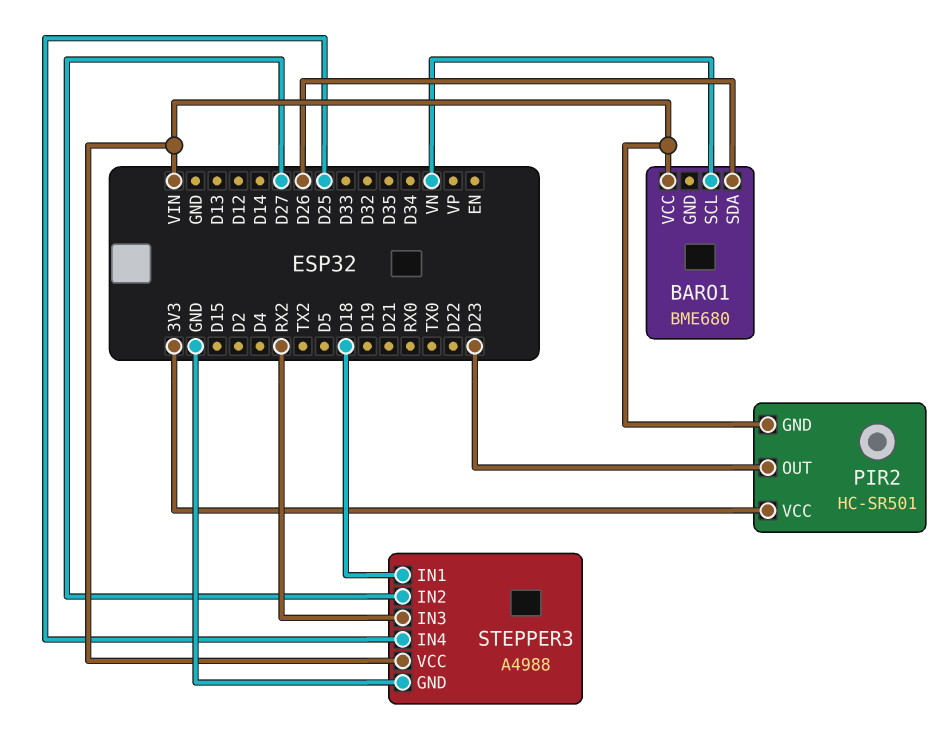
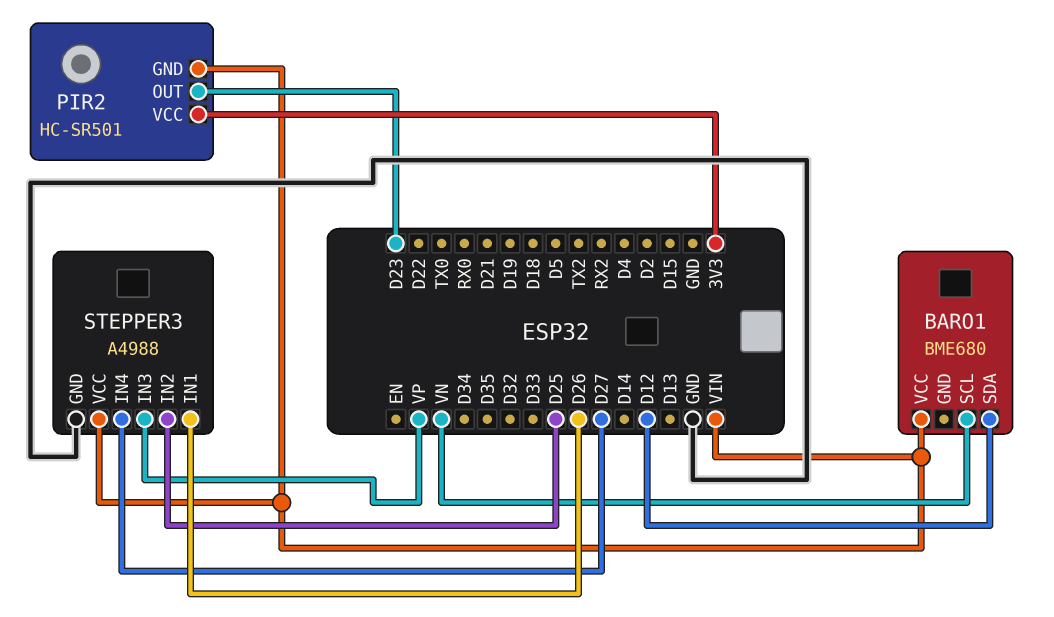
BARO1 pin SDA: D26 -> D12
STEPPER3 pin IN1: D18 -> D26
STEPPER3 pin IN2: D27 -> D25
STEPPER3 pin IN3: RX2 -> VP
STEPPER3 pin IN4: D25 -> D27

